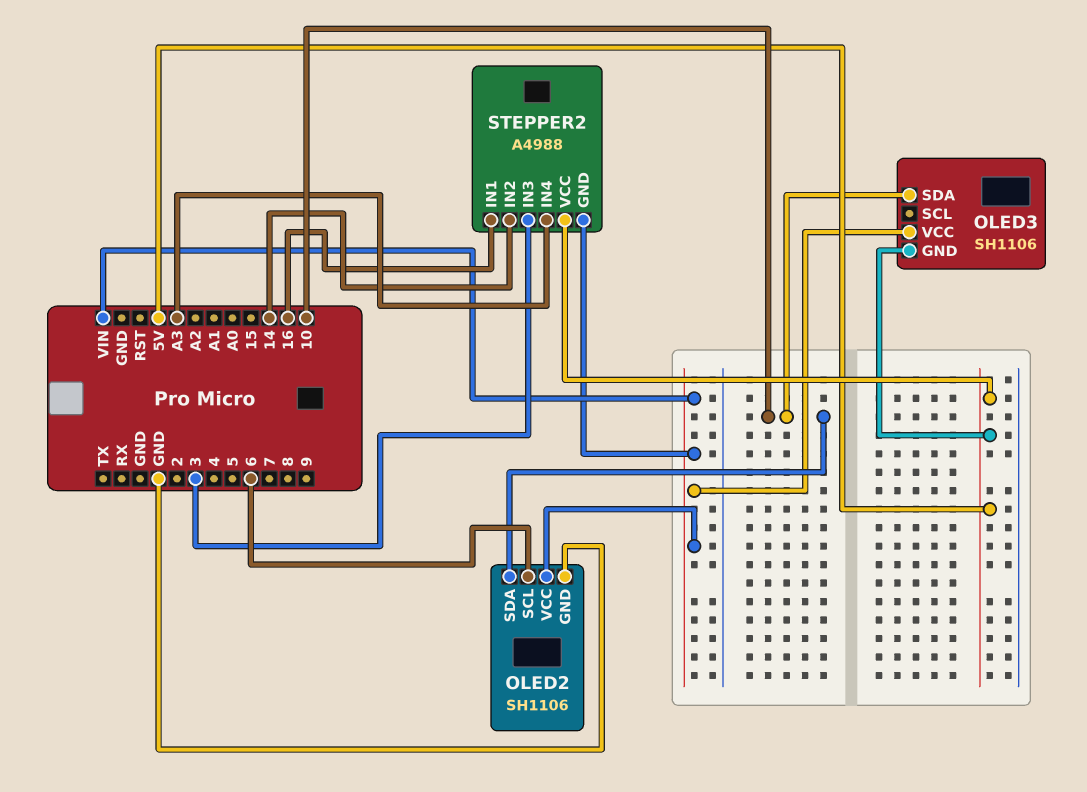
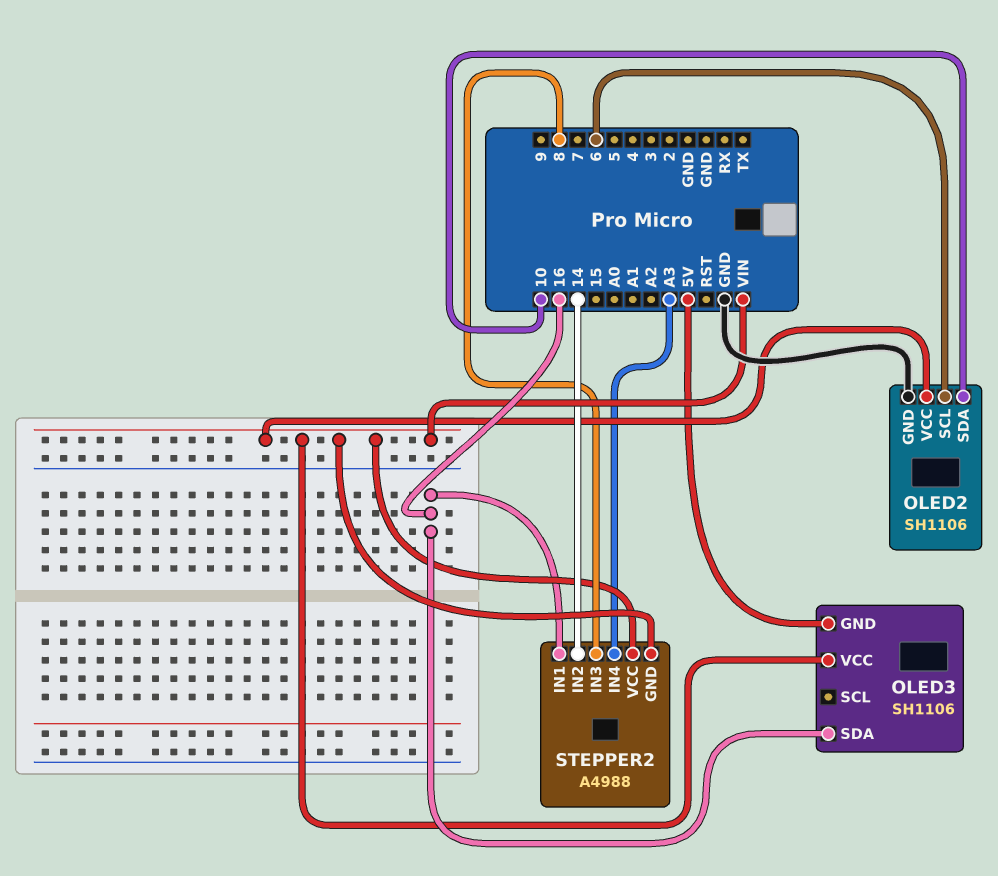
OLED3 pin SDA: 10 -> 16
STEPPER2 pin IN3: 3 -> 8
STEPPER2 pin VCC: 5V -> VIN

